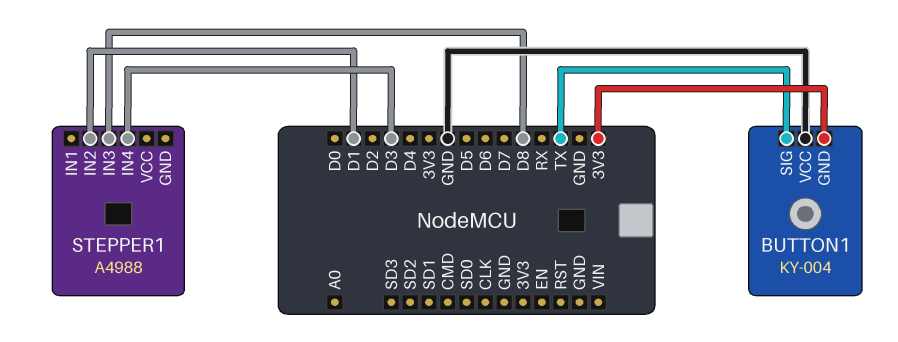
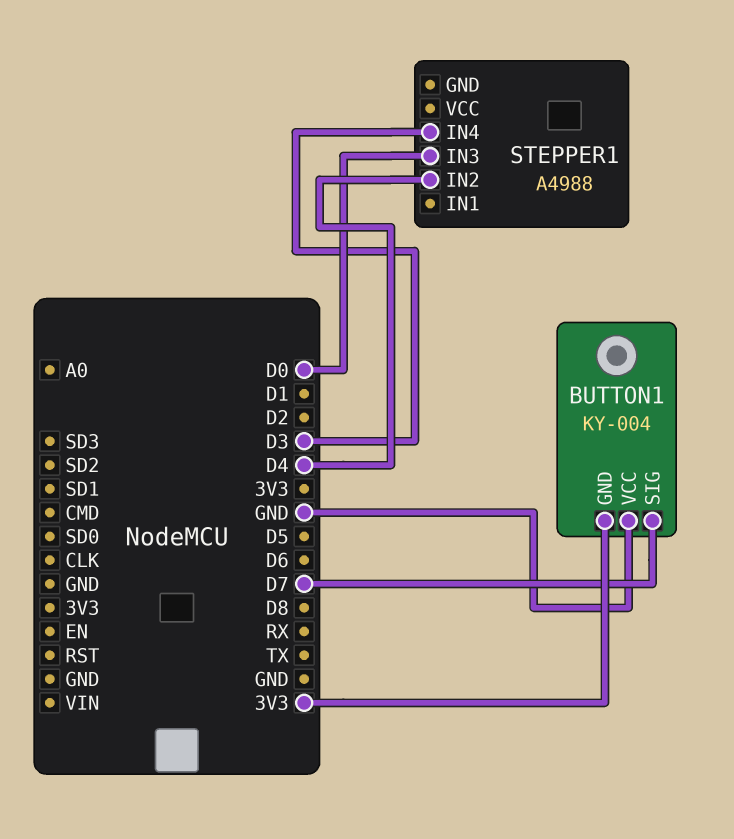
BUTTON1 pin SIG: TX -> D7
STEPPER1 pin IN2: D1 -> D4
STEPPER1 pin IN3: D8 -> D0

